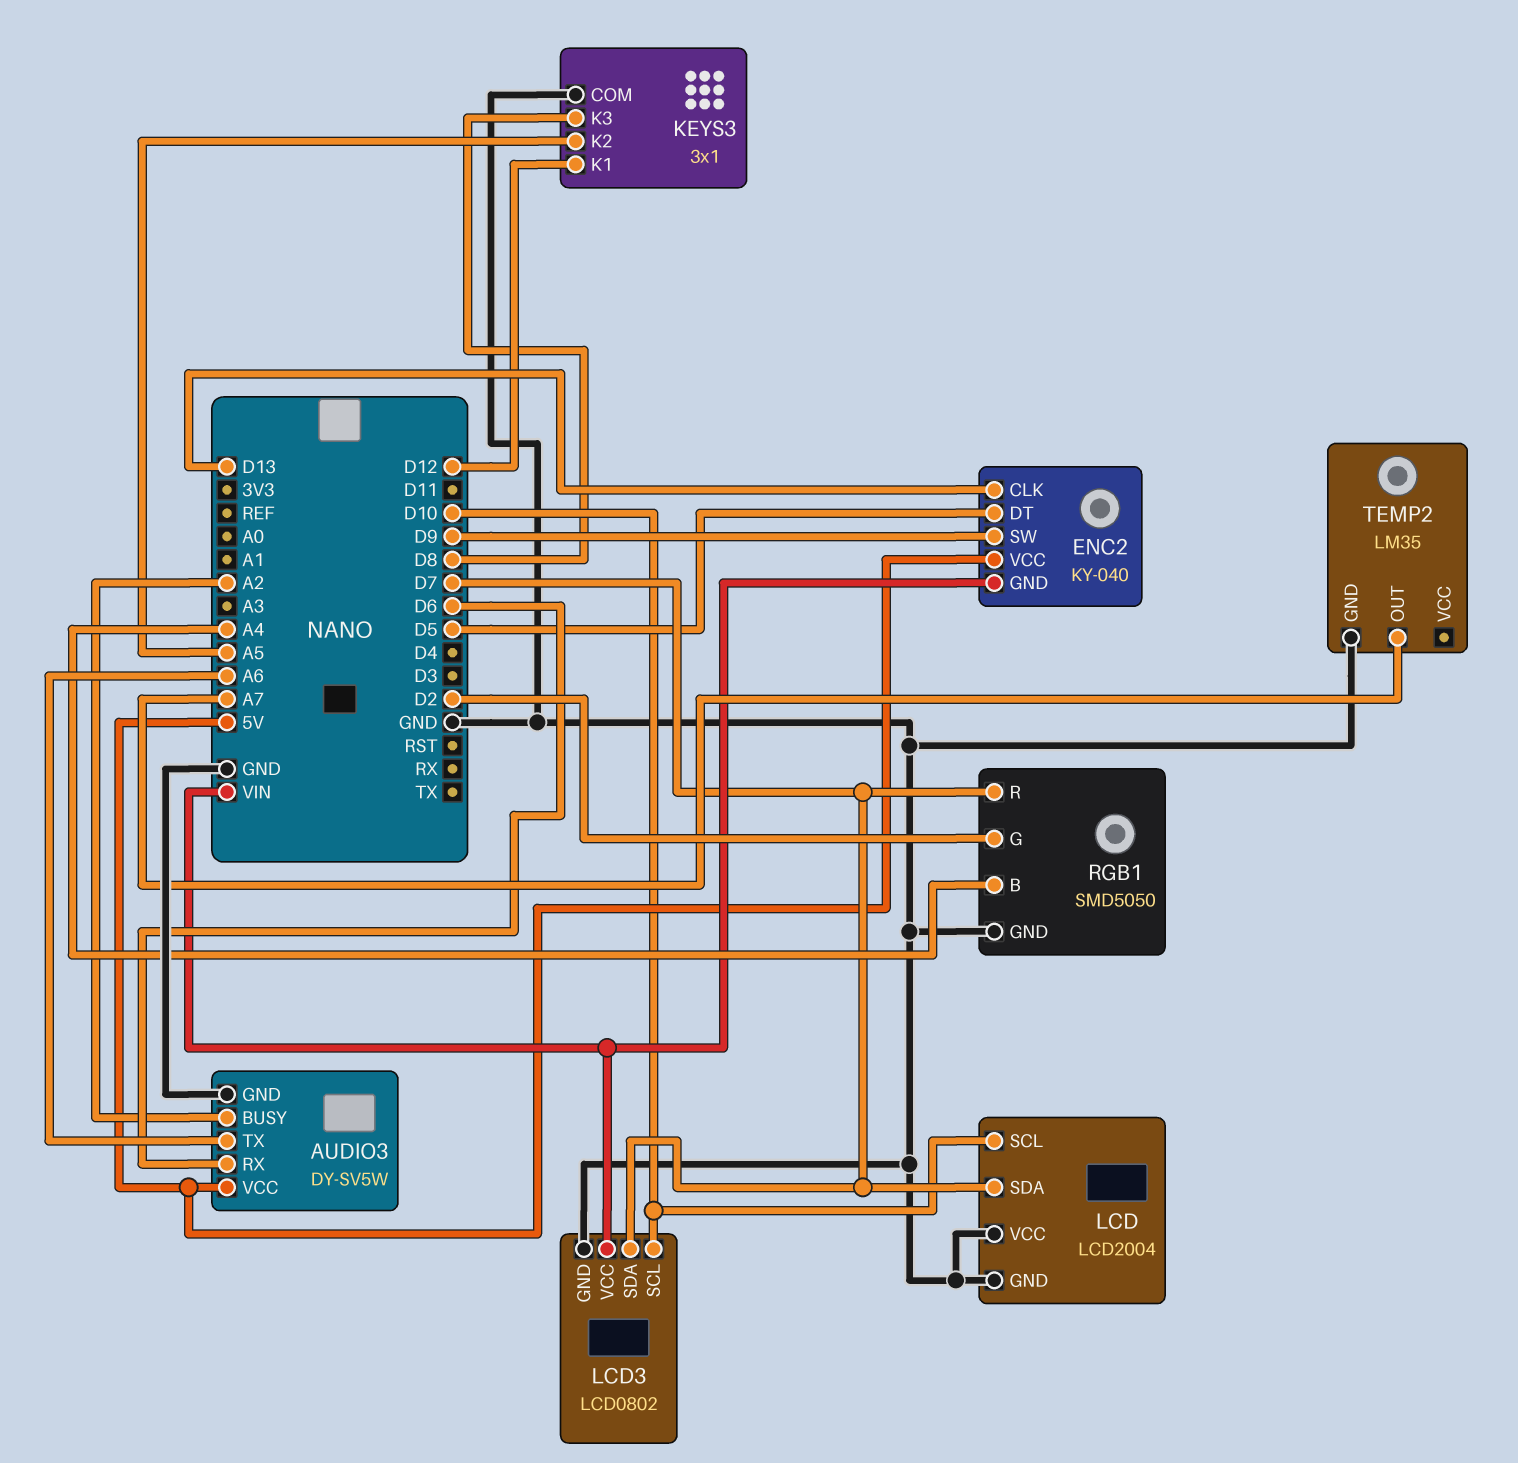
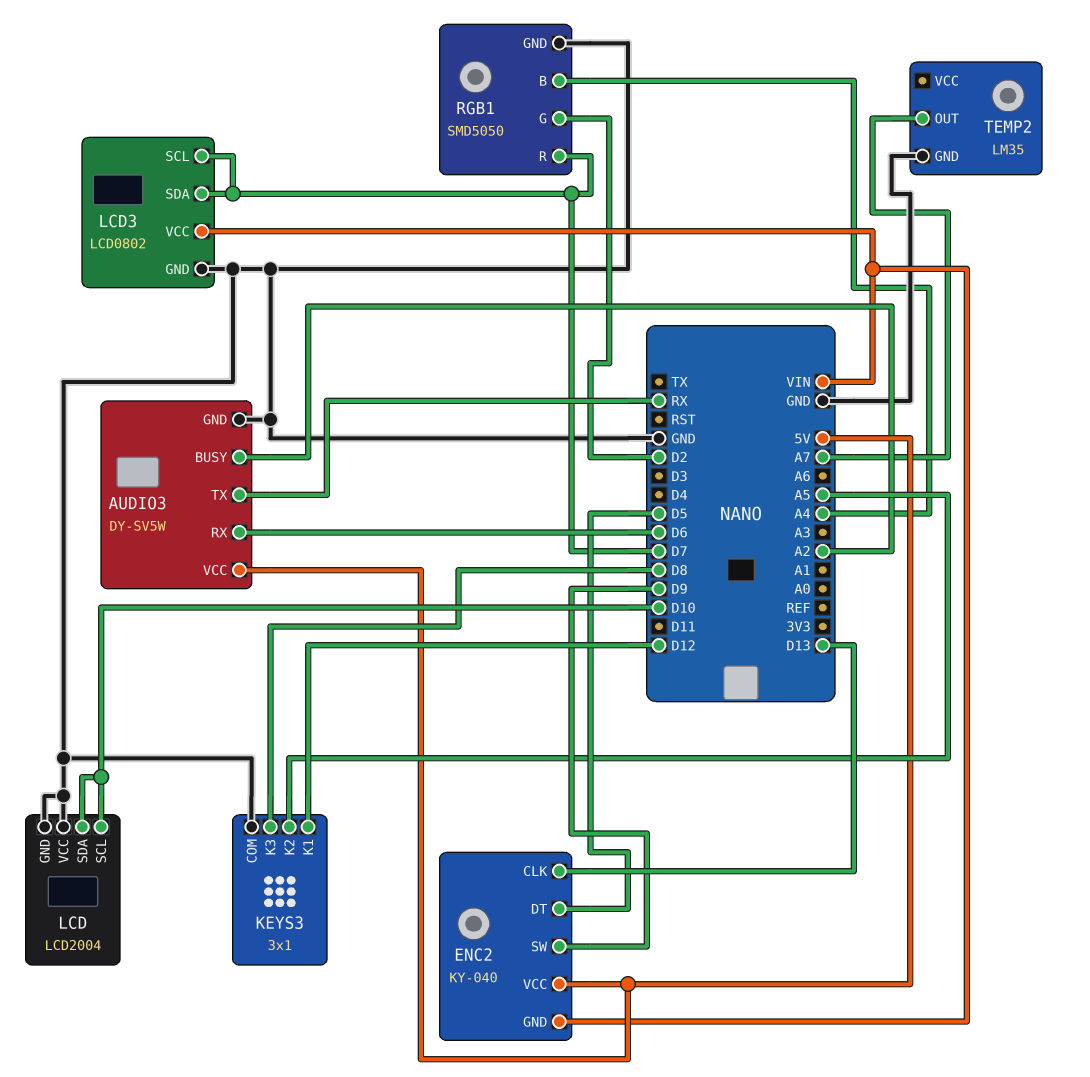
AUDIO3 pin TX: A6 -> RX
LCD pin SDA: D7 -> D10
LCD3 pin SCL: D10 -> D7

